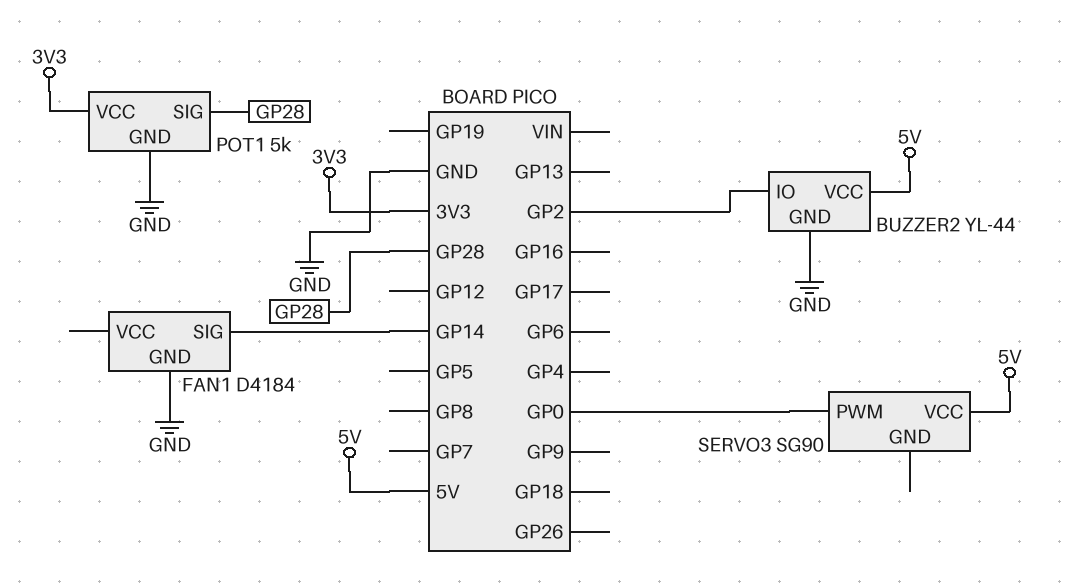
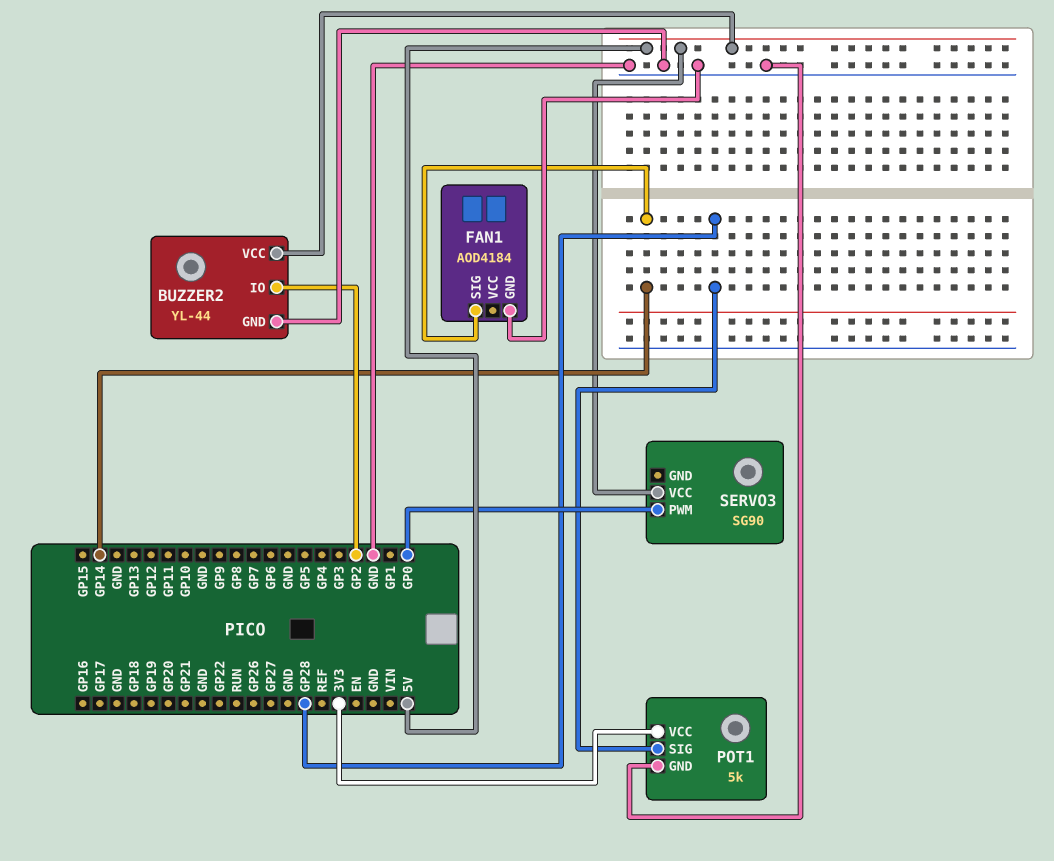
FAN1: D4184 -> AOD4184

